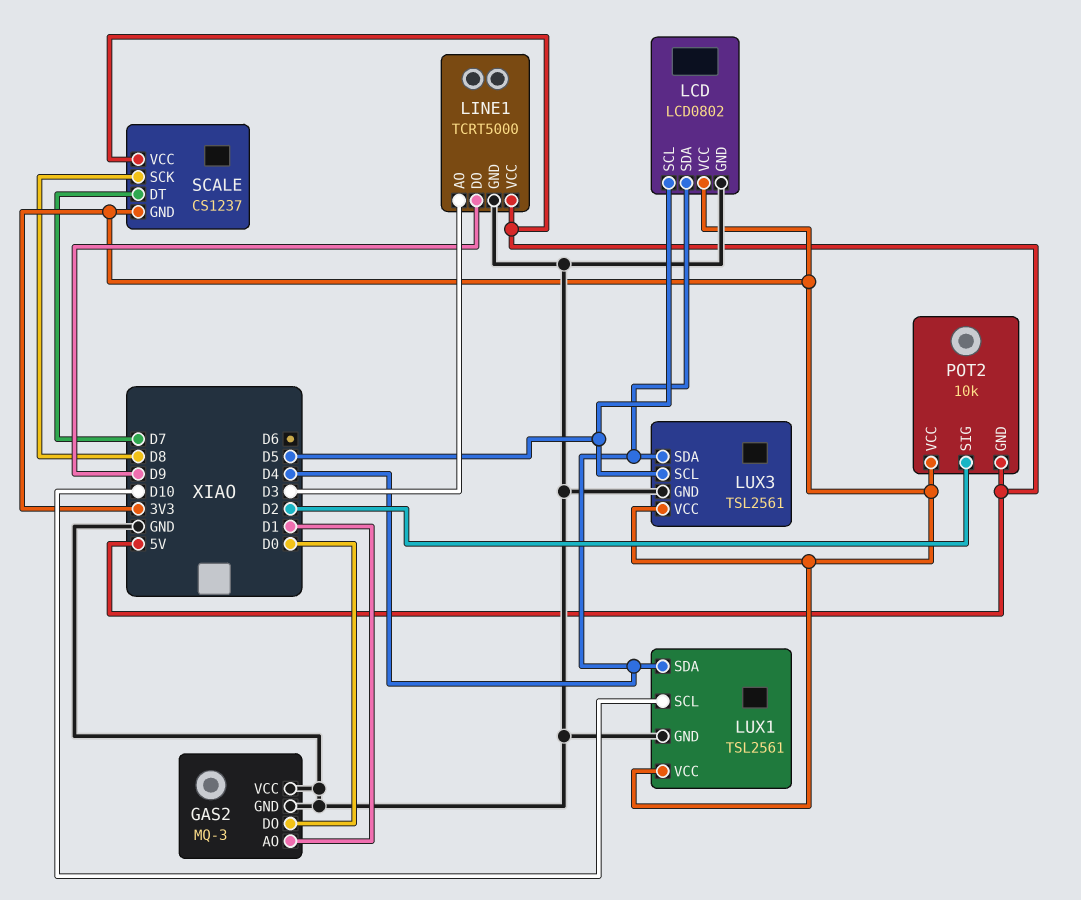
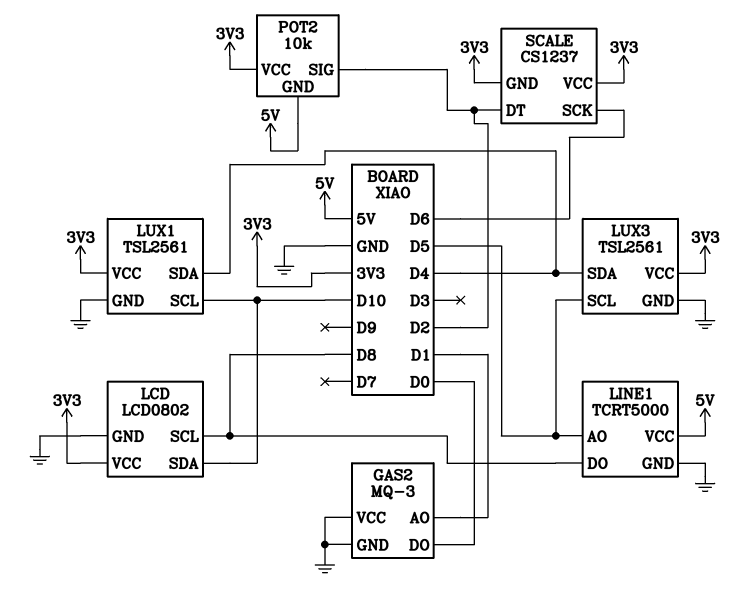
LCD pin SCL: D5 -> D8
LCD pin SDA: D4 -> D10
LINE1 pin AO: D3 -> D5
LINE1 pin DO: D9 -> D8
SCALE pin DT: D7 -> D2
SCALE pin SCK: D8 -> D6
SCALE pin VCC: 5V -> 3V3

